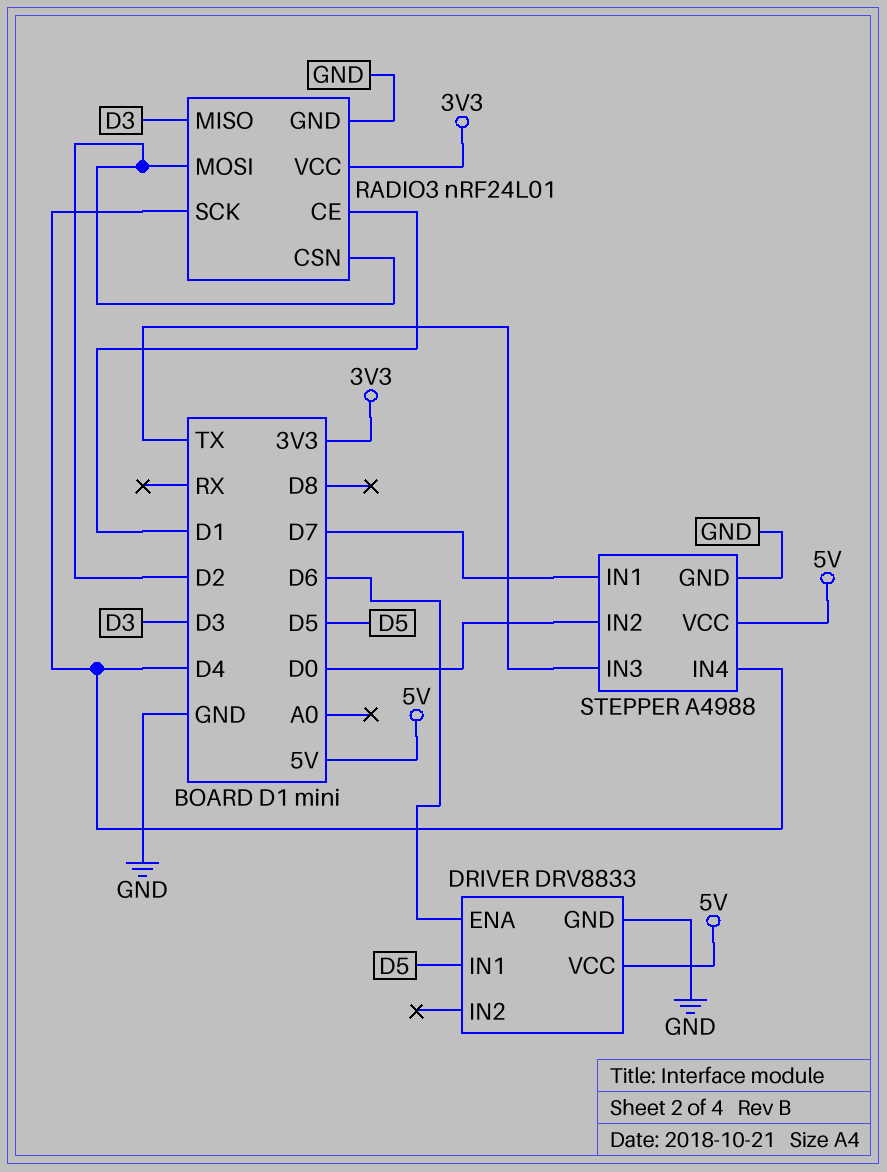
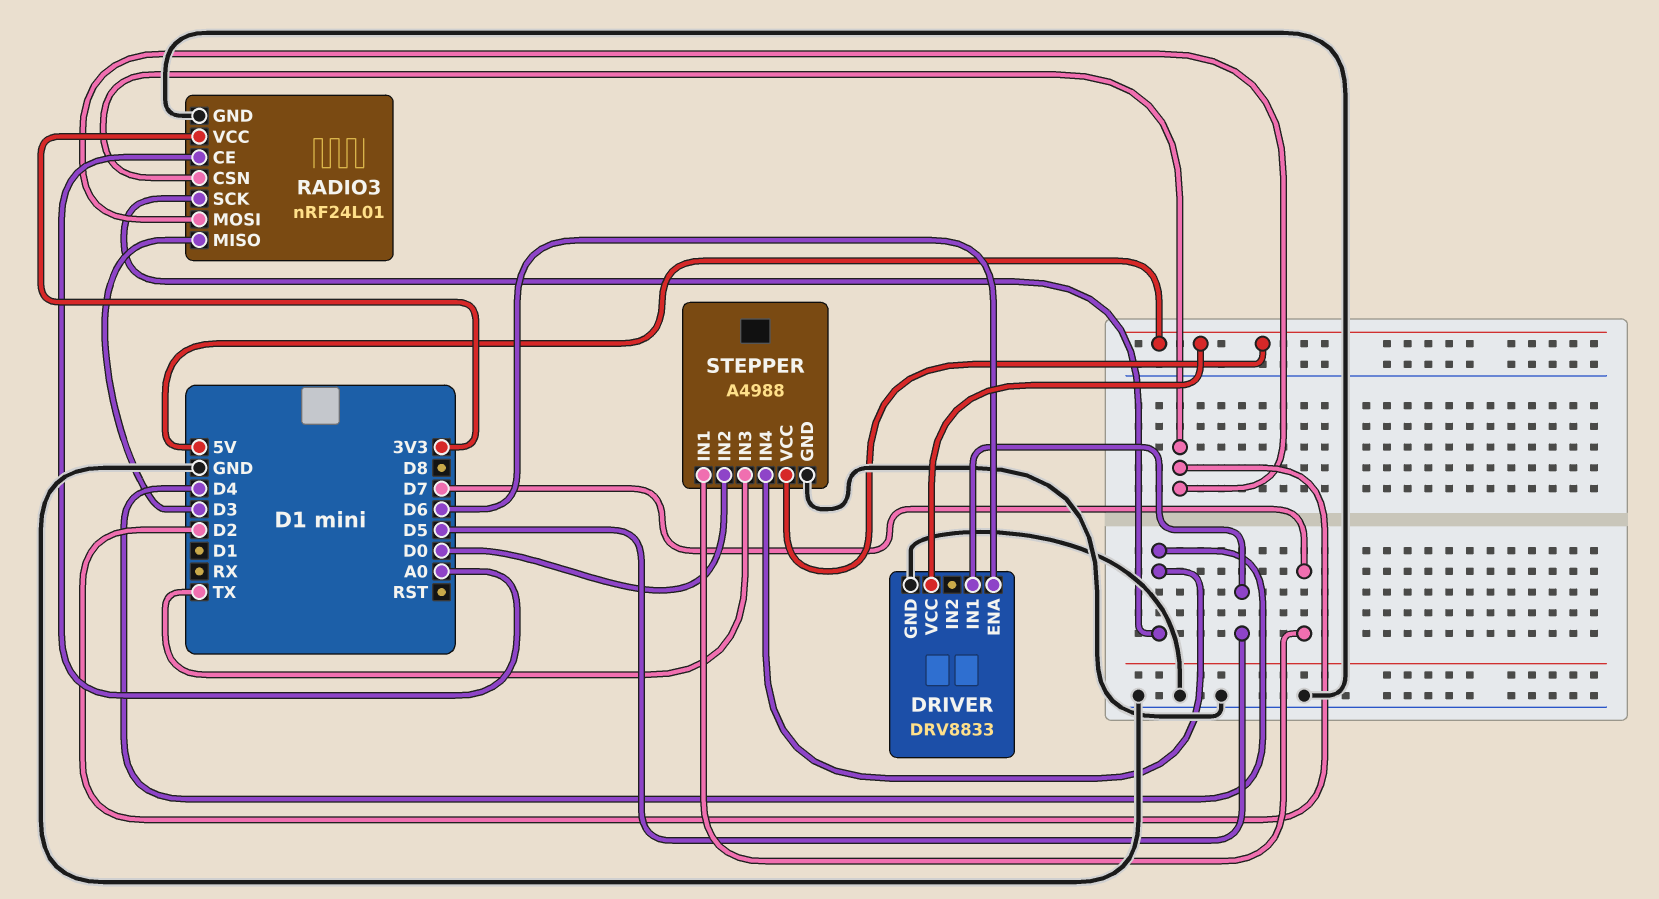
RADIO3 pin CE: D1 -> A0

